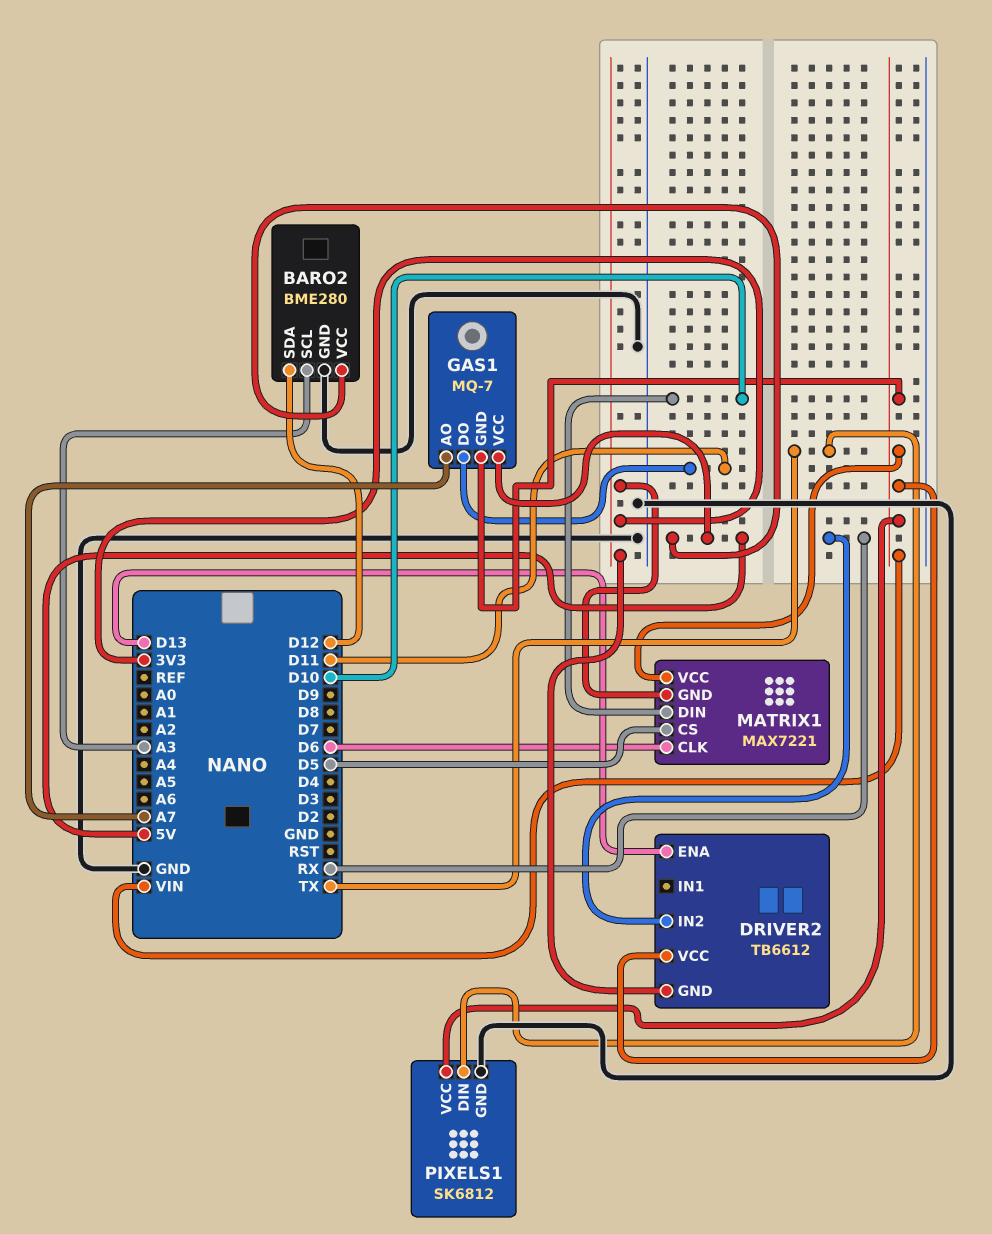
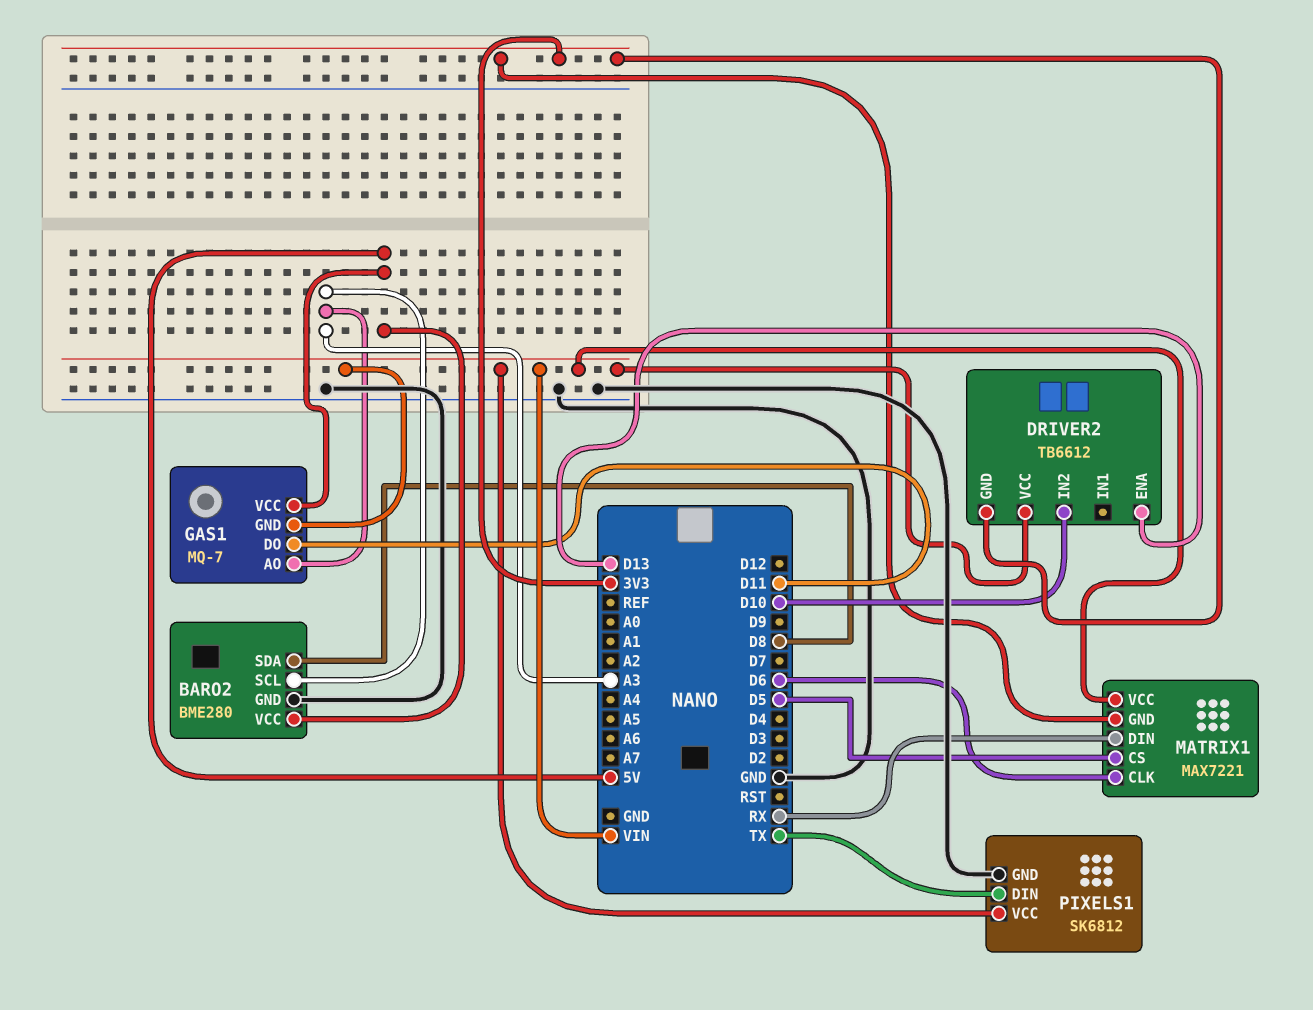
BARO2 pin SDA: D12 -> D8
DRIVER2 pin IN2: RX -> D10
GAS1 pin AO: A7 -> A3
MATRIX1 pin DIN: D10 -> RX

